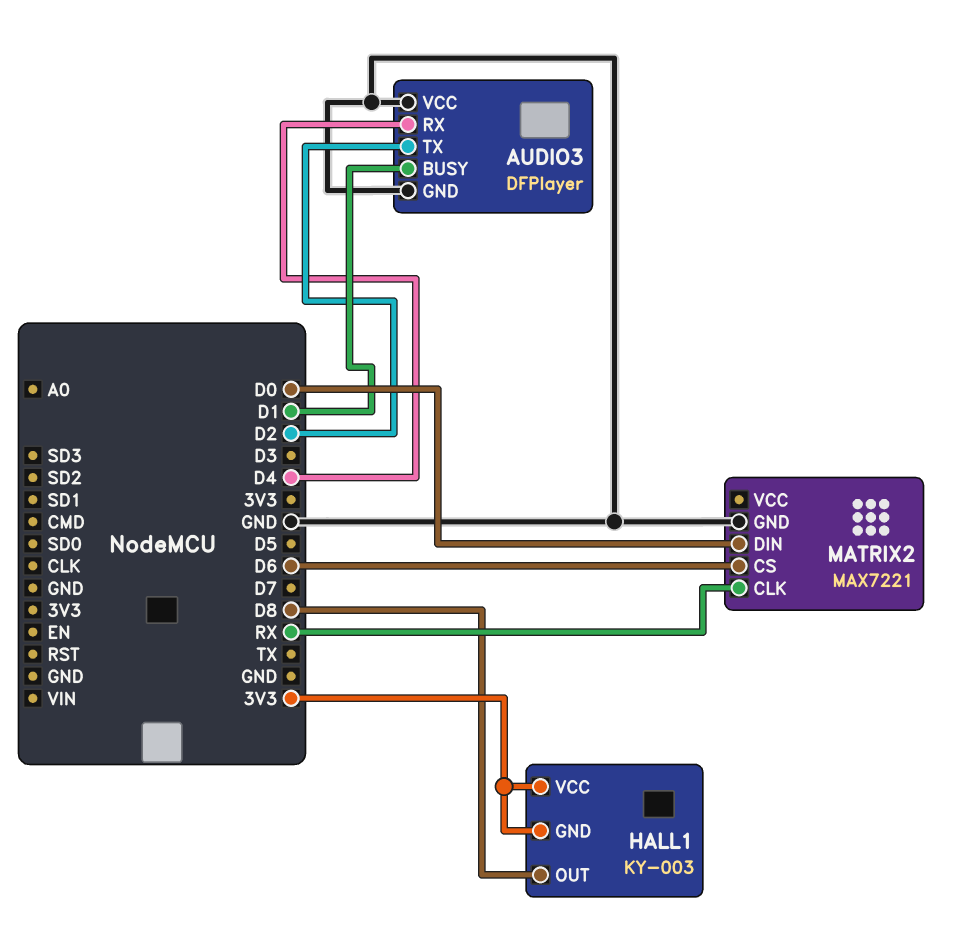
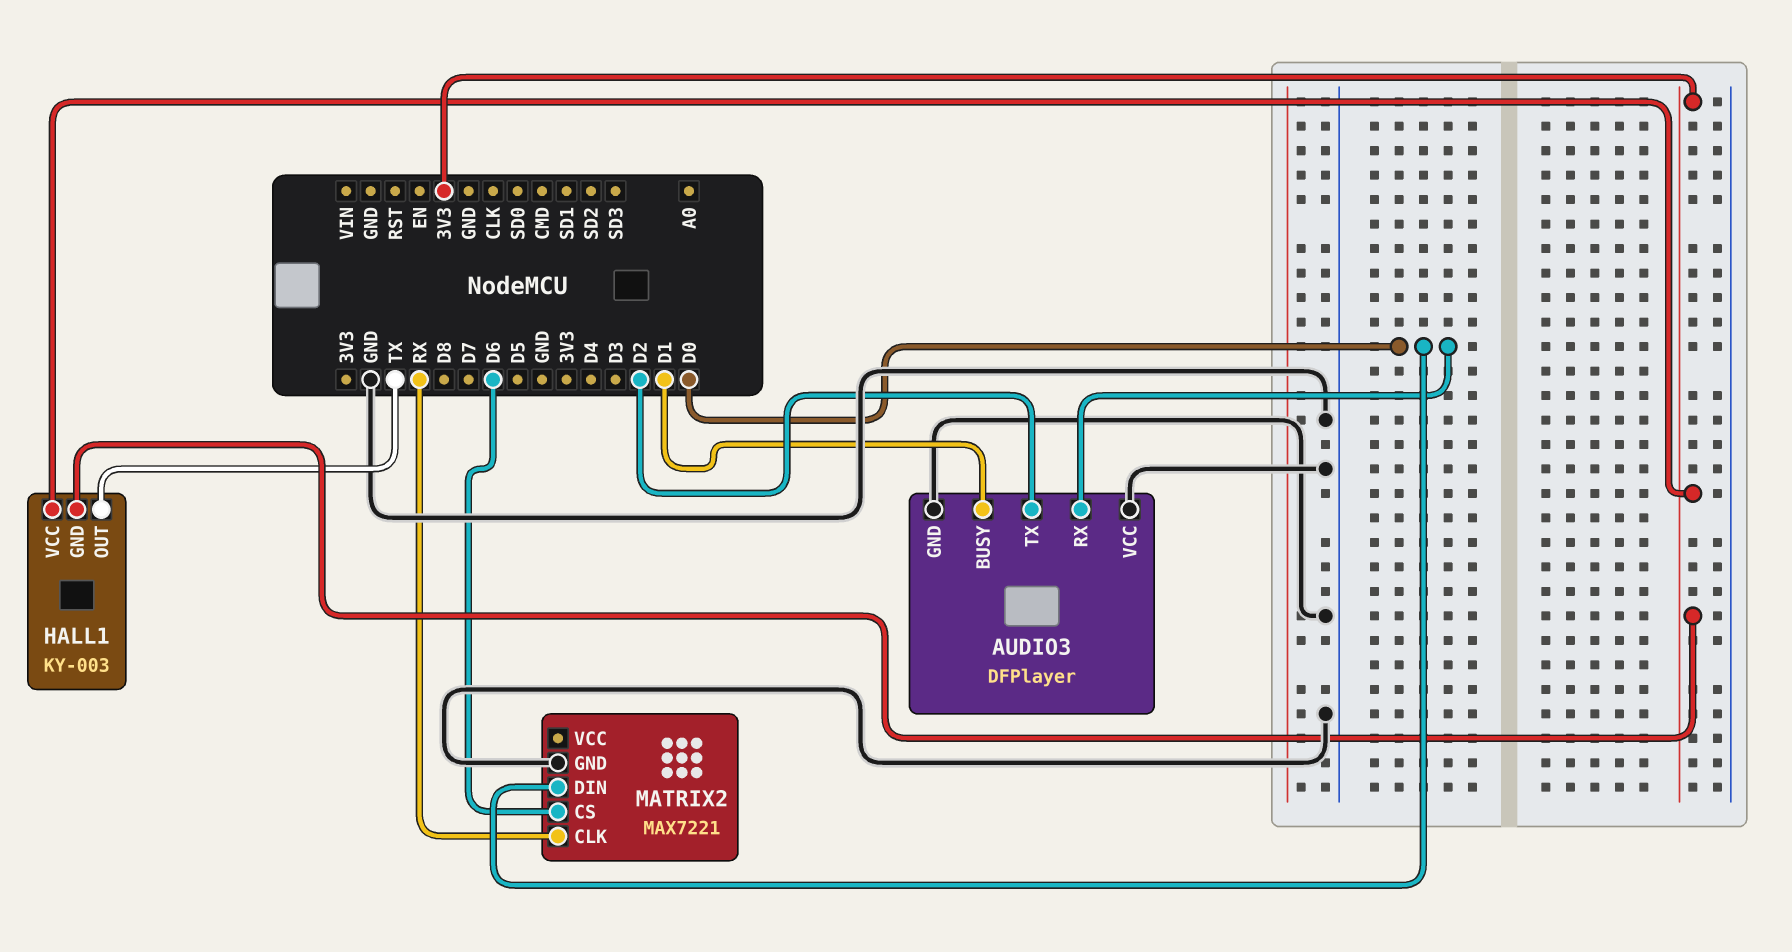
AUDIO3 pin RX: D4 -> D0
HALL1 pin OUT: D8 -> TX

